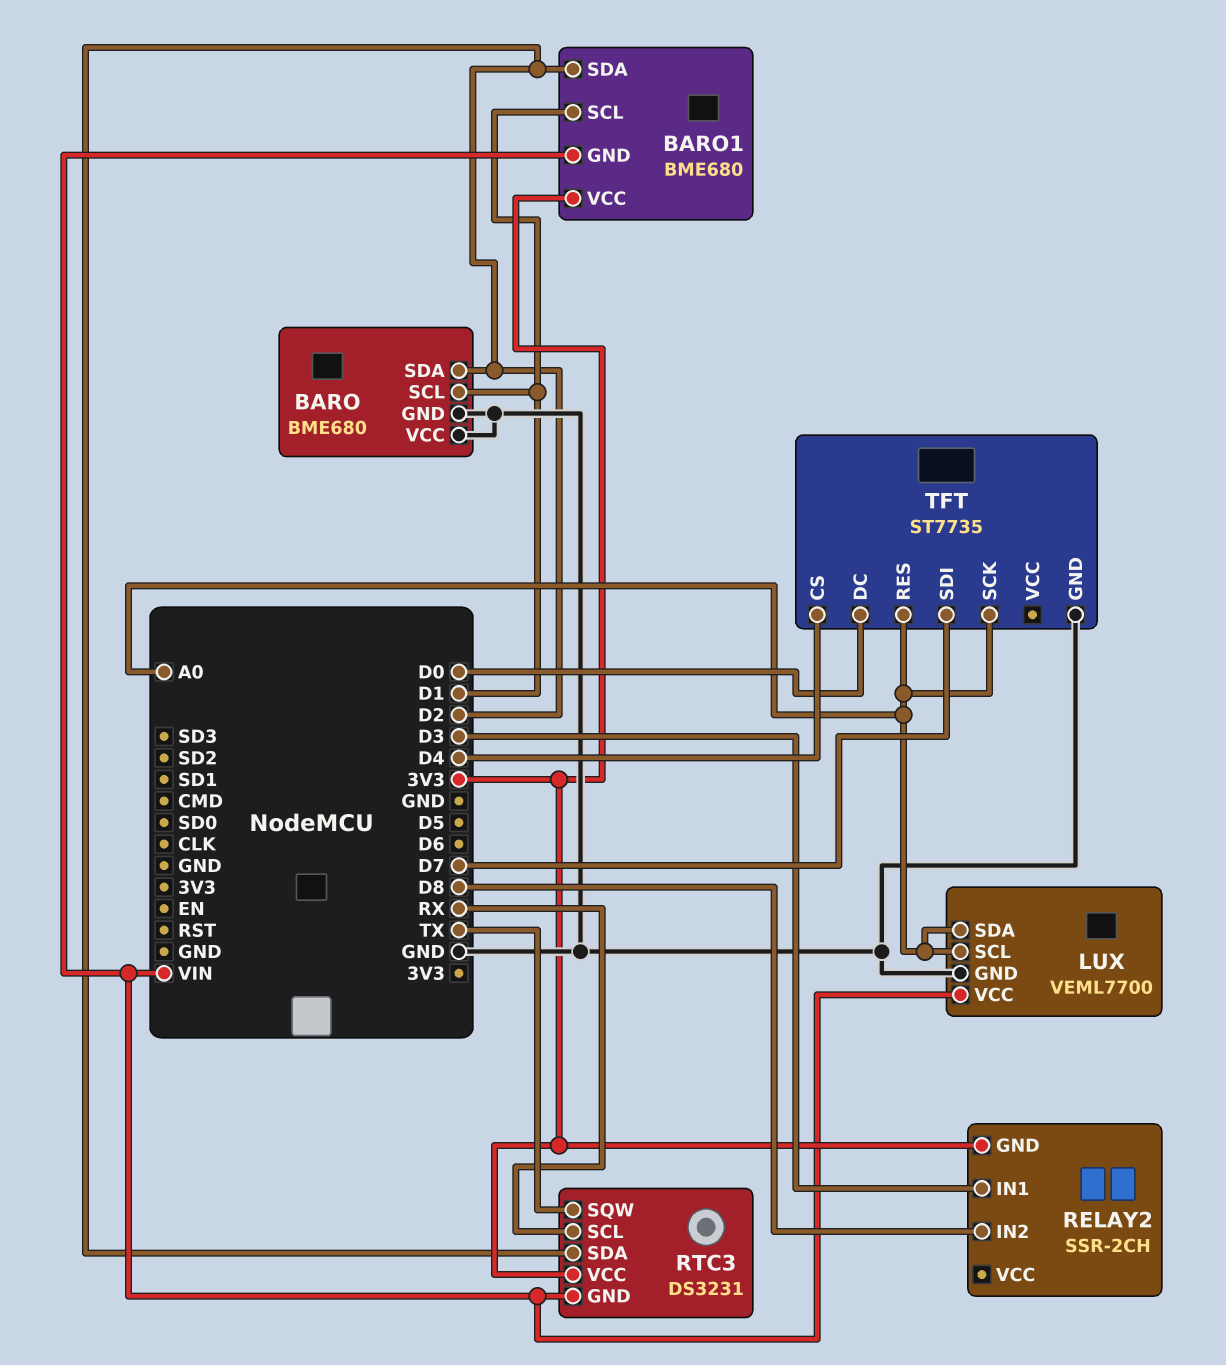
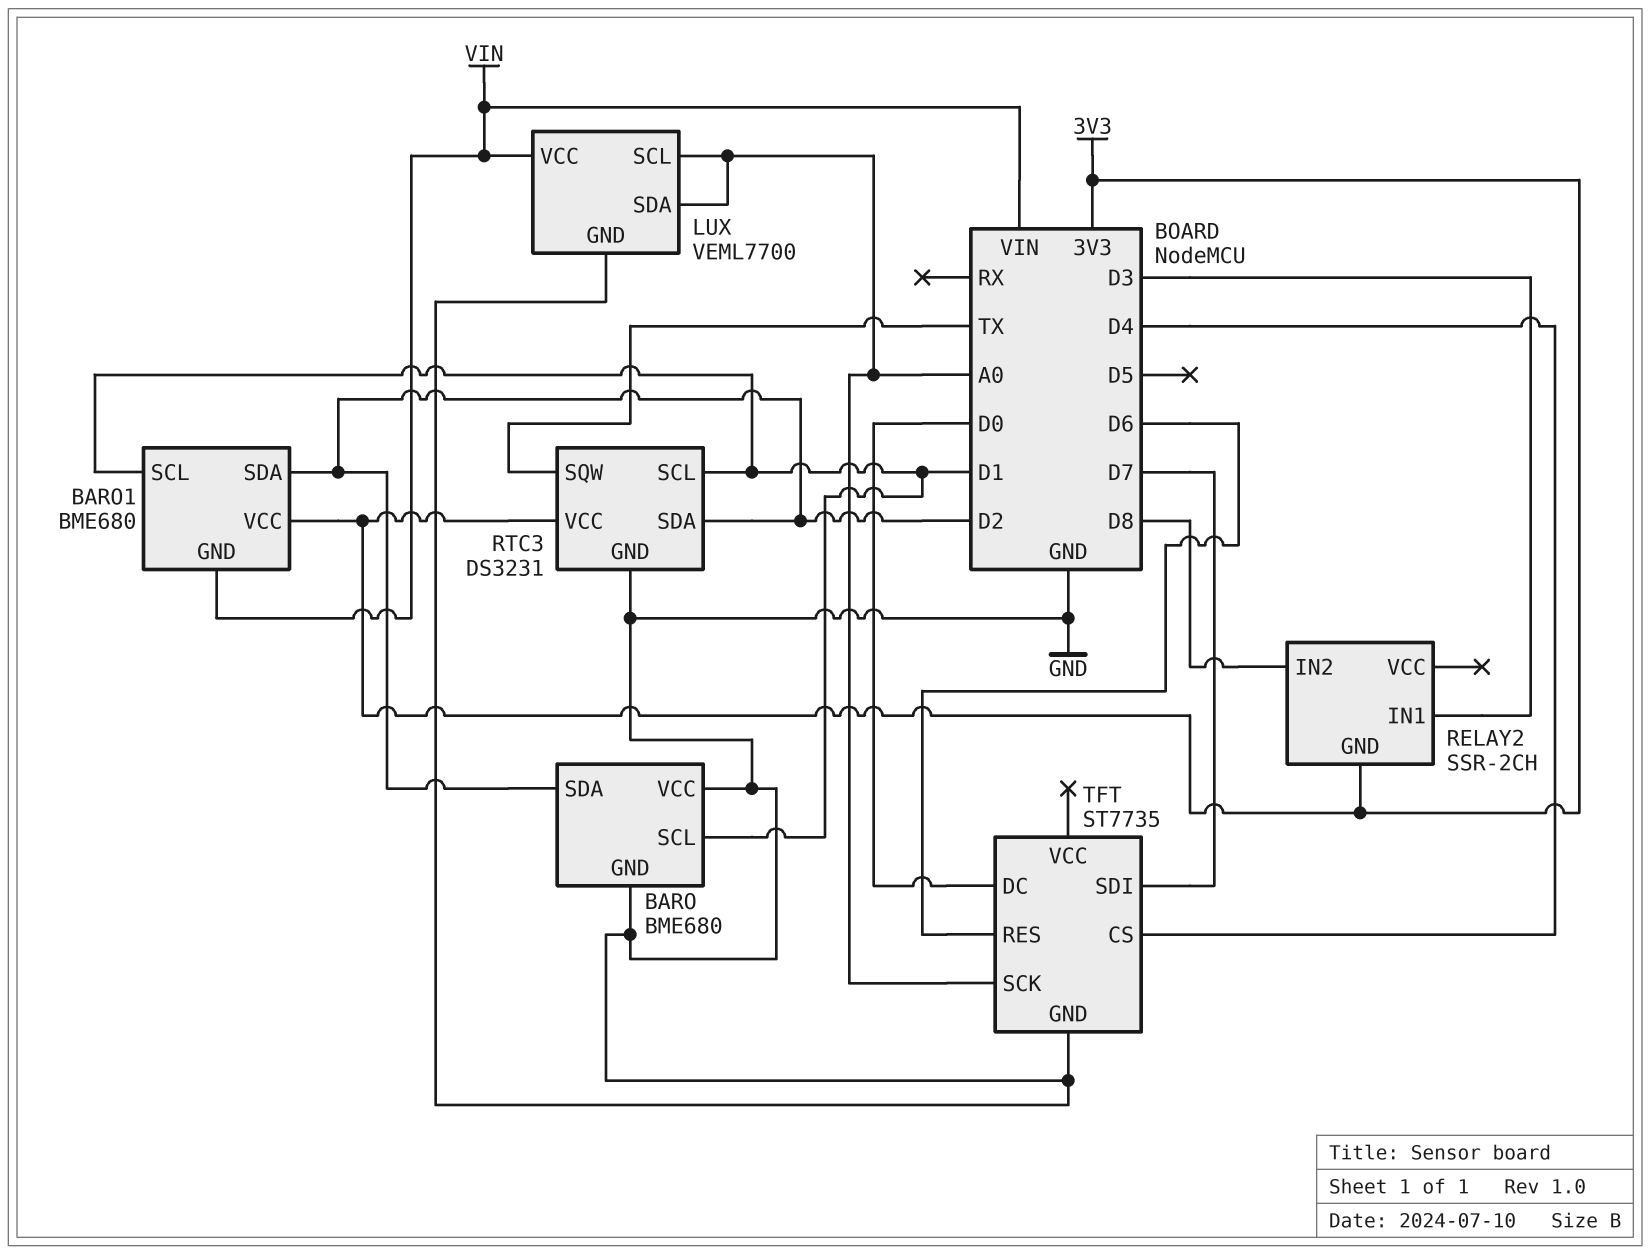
RTC3 pin GND: VIN -> GND
RTC3 pin SCL: RX -> D1
TFT pin RES: A0 -> D6

